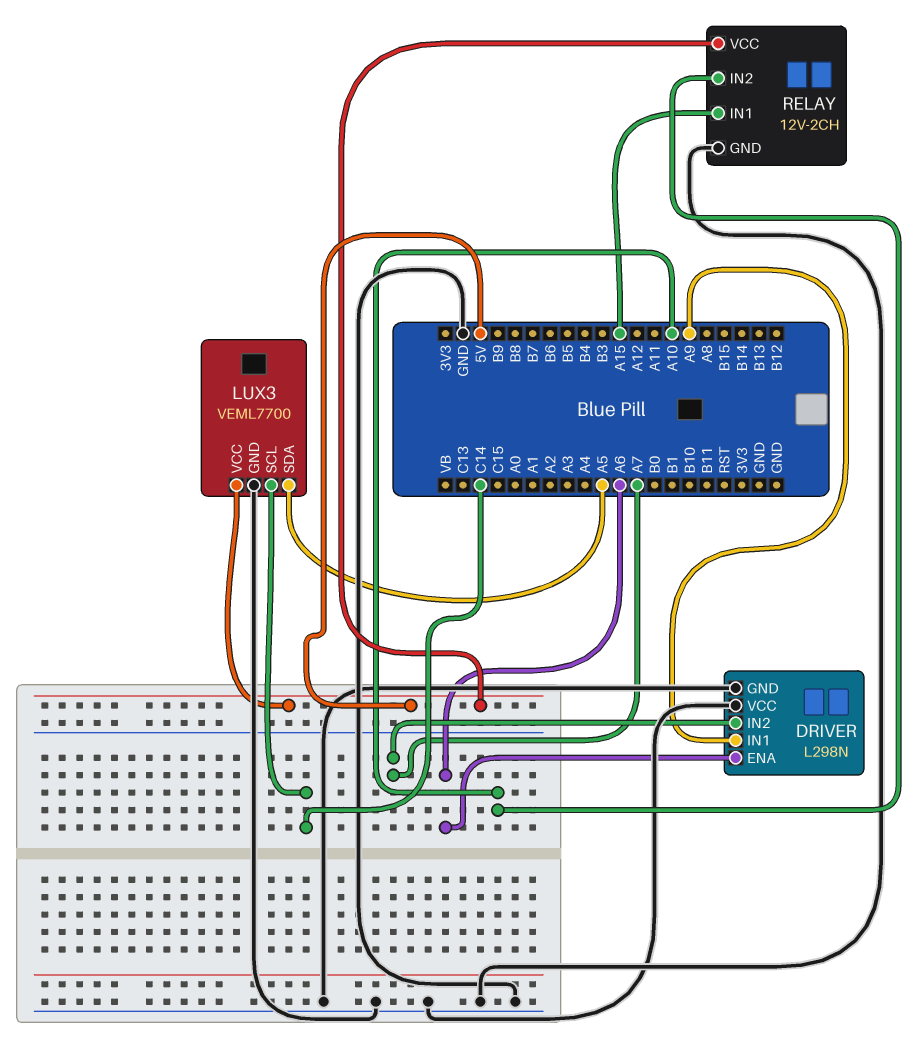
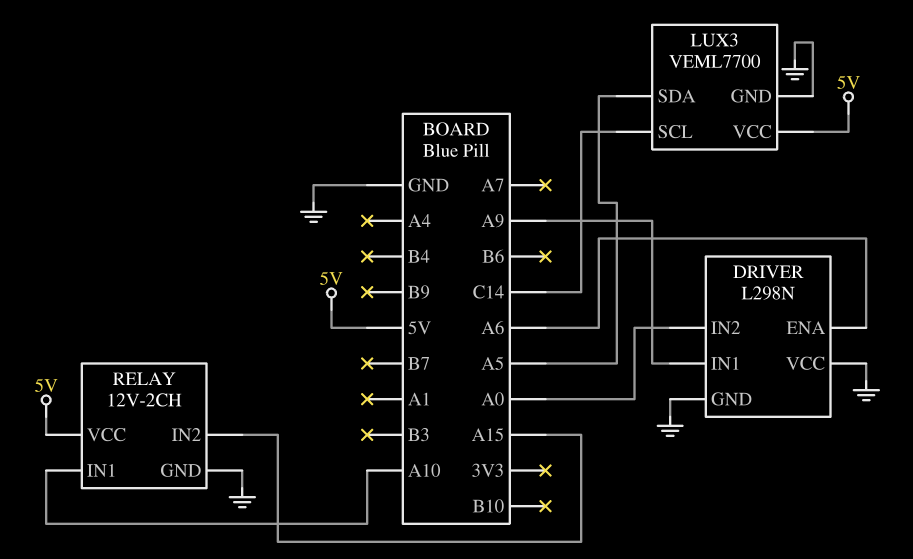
DRIVER pin IN2: A7 -> A0
RELAY pin IN1: A15 -> A10
RELAY pin IN2: A10 -> A15

